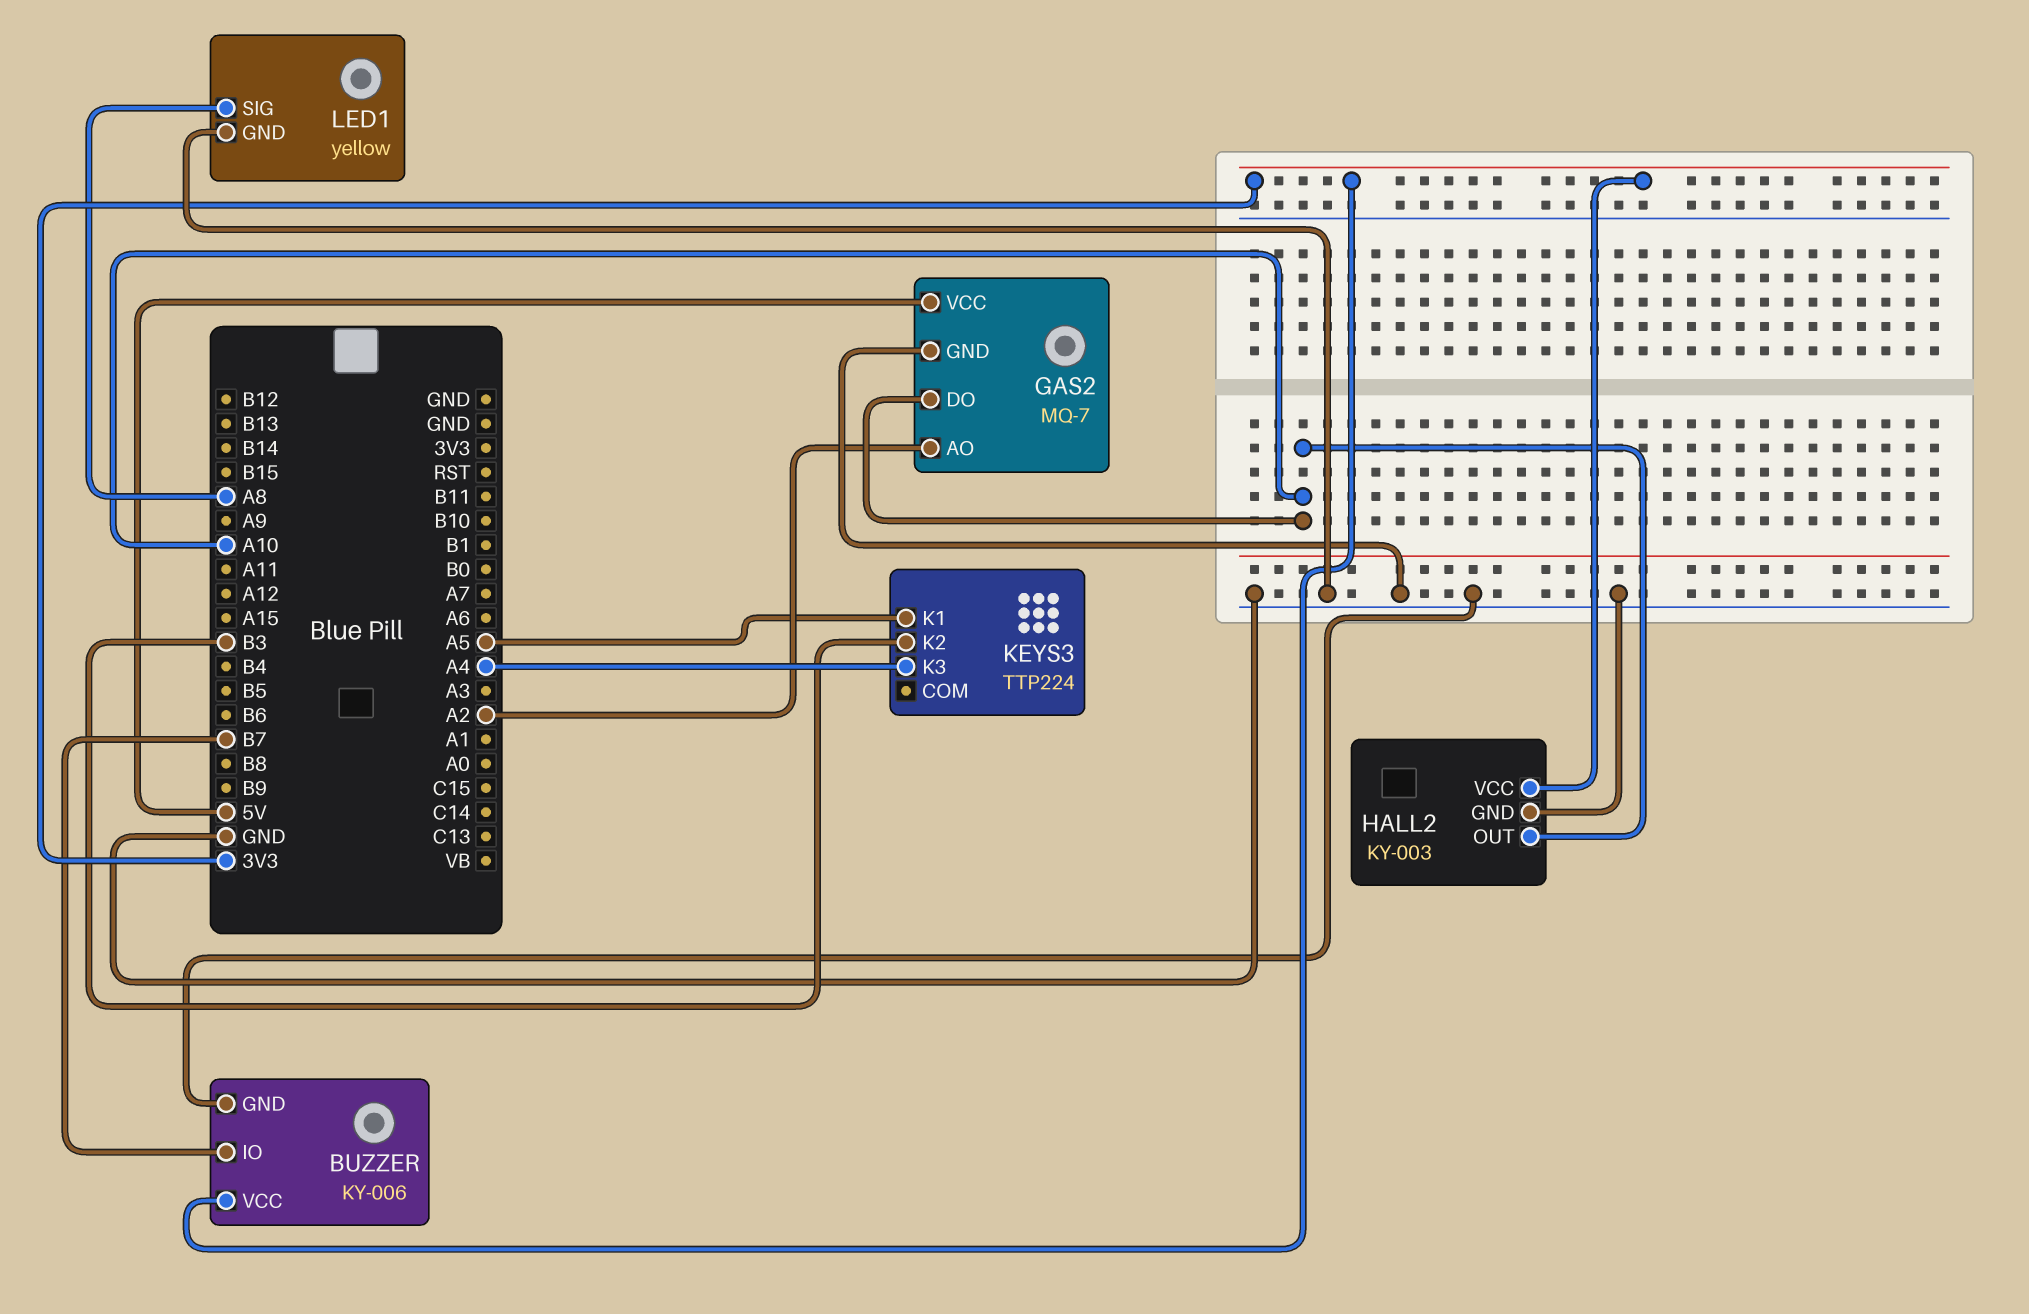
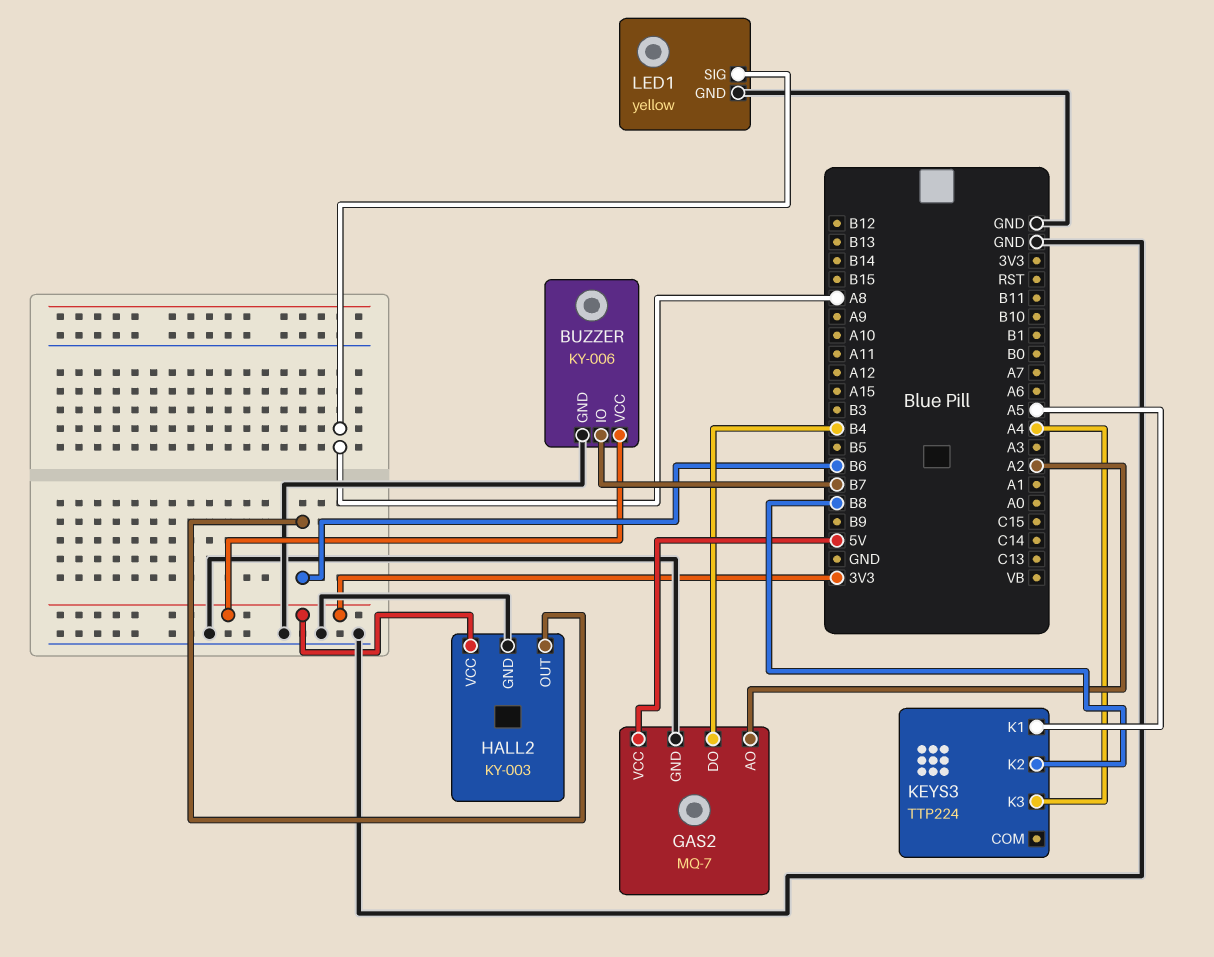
GAS2 pin DO: A10 -> B4
HALL2 pin OUT: A10 -> B6
KEYS3 pin K2: B3 -> B8

